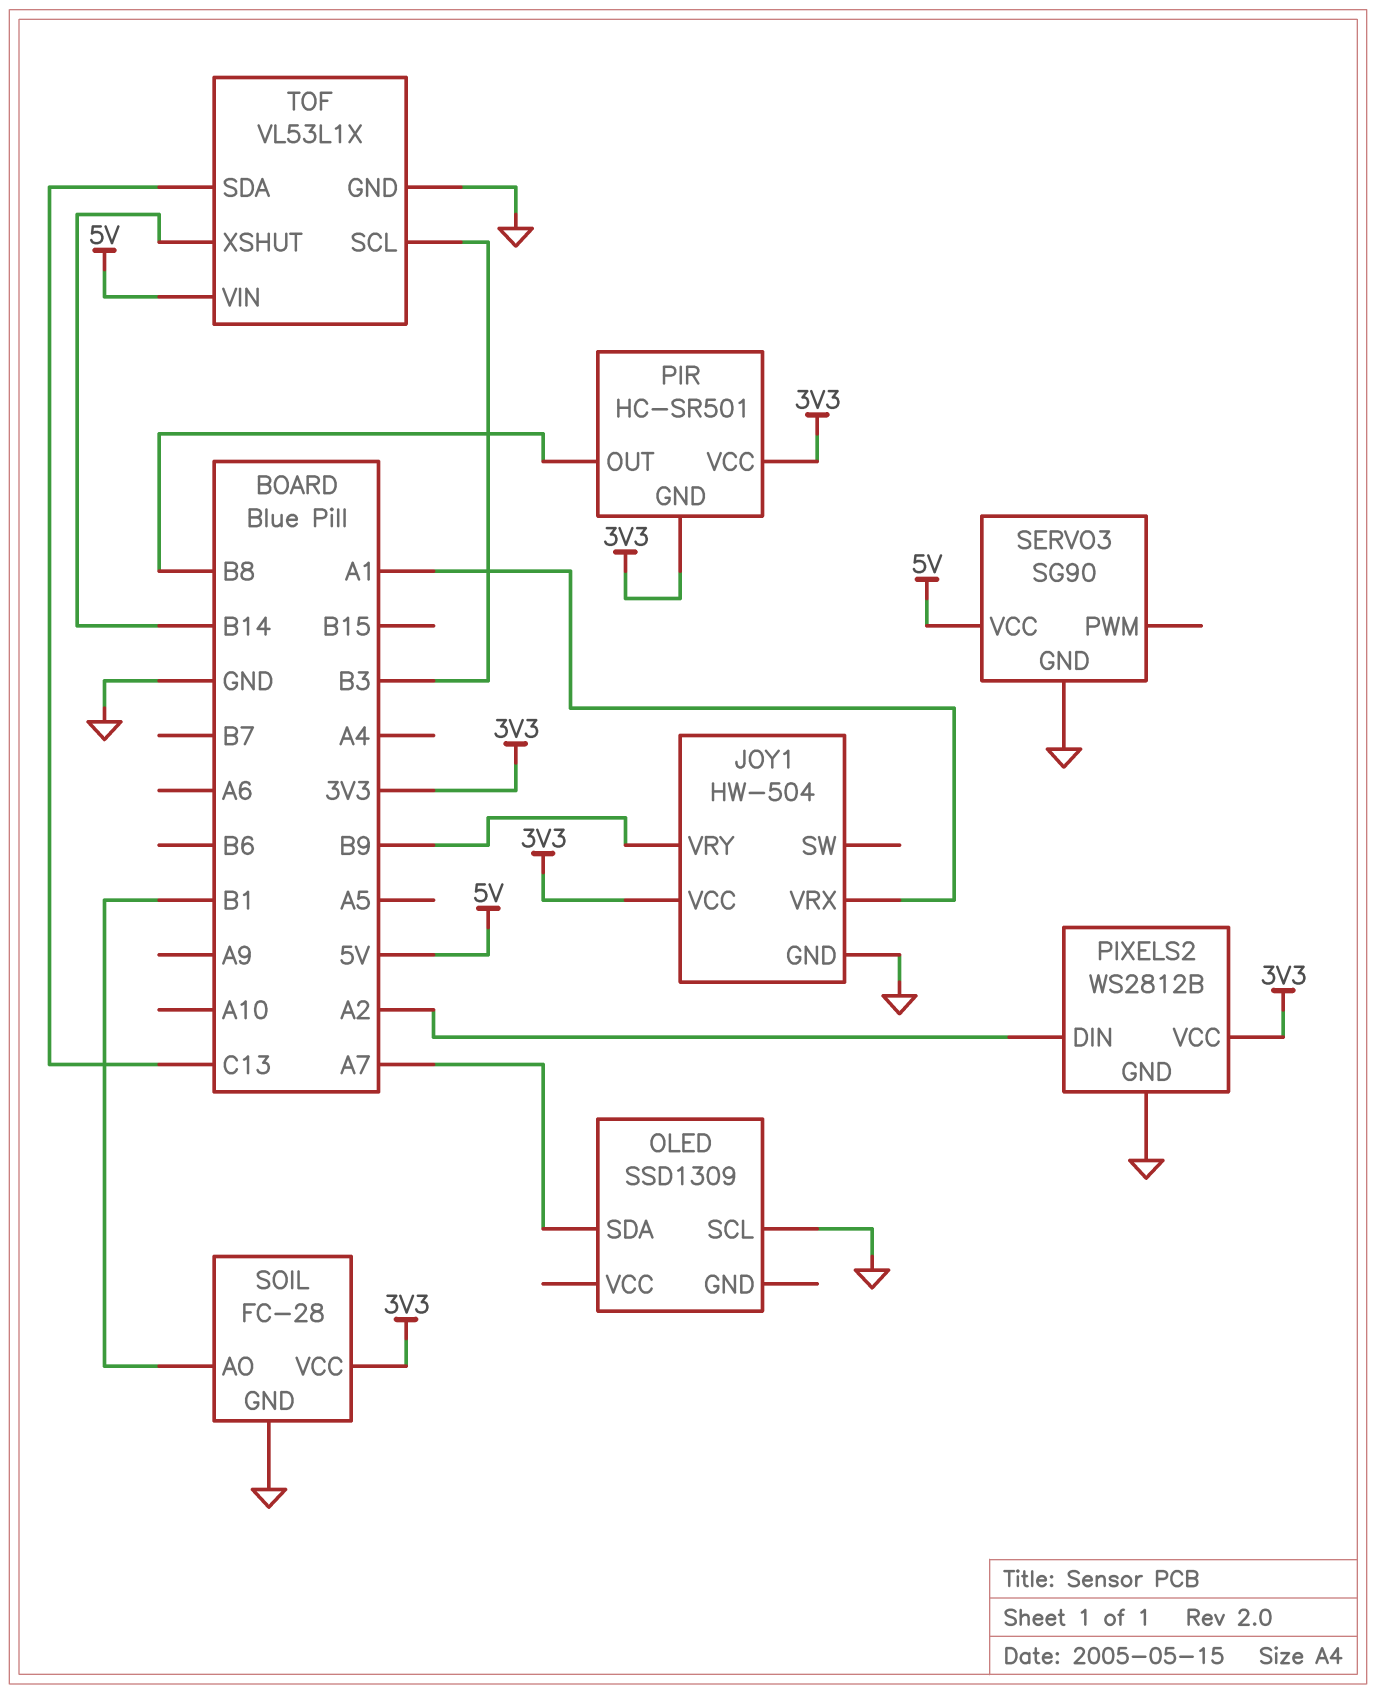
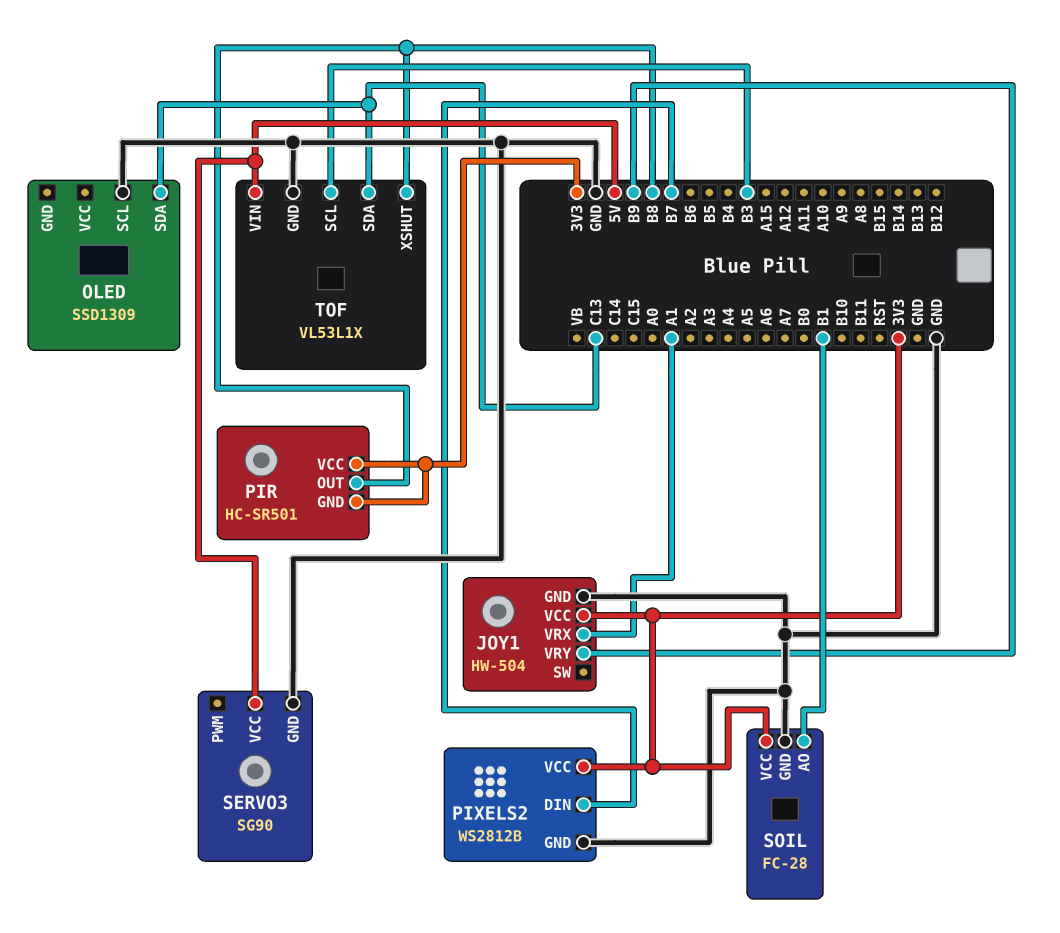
OLED pin SDA: A7 -> C13
PIXELS2 pin DIN: A2 -> B7
TOF pin XSHUT: B14 -> B8

